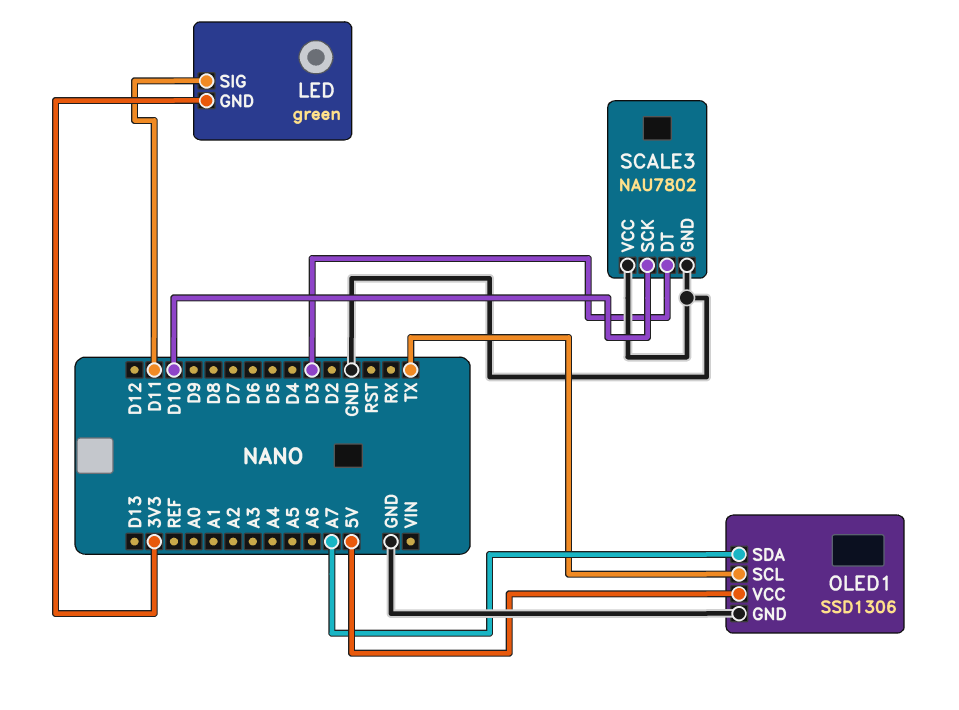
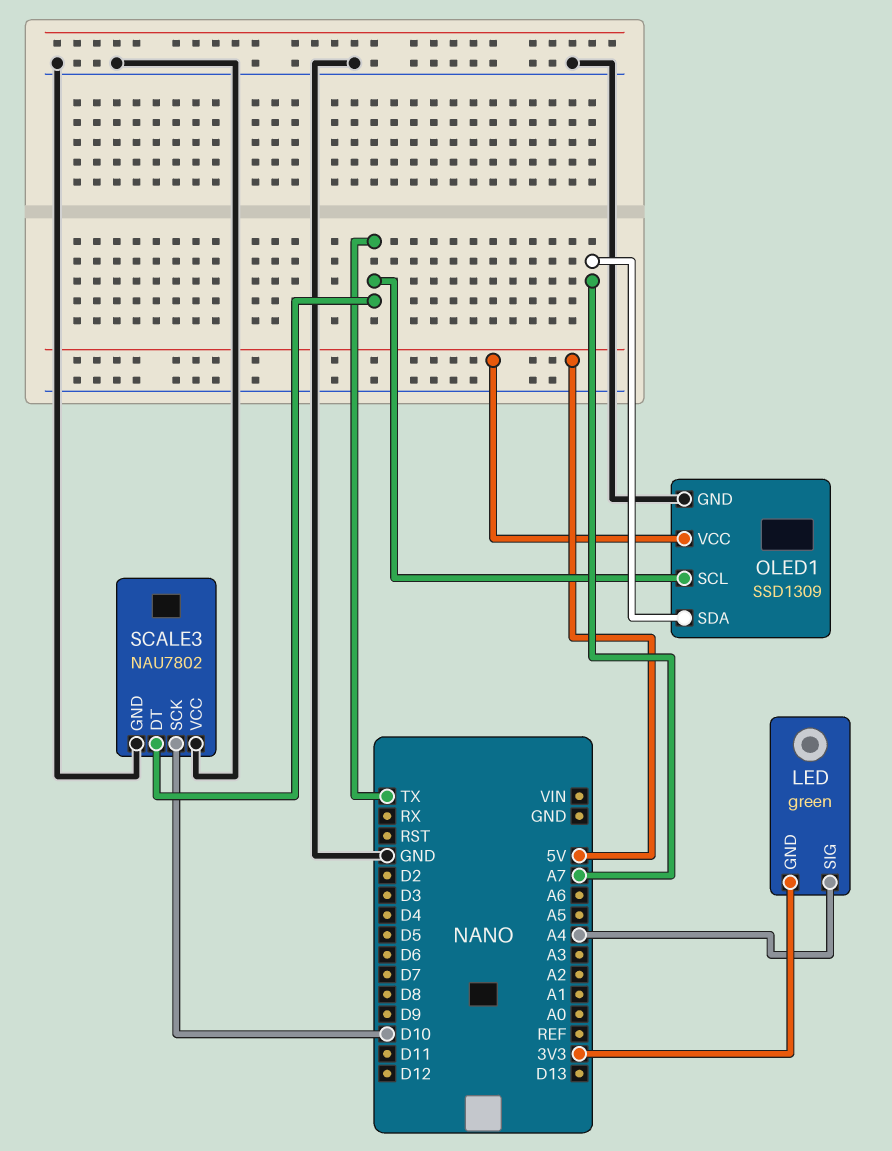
LED pin SIG: D11 -> A4
OLED1: SSD1306 -> SSD1309
SCALE3 pin DT: D3 -> TX

